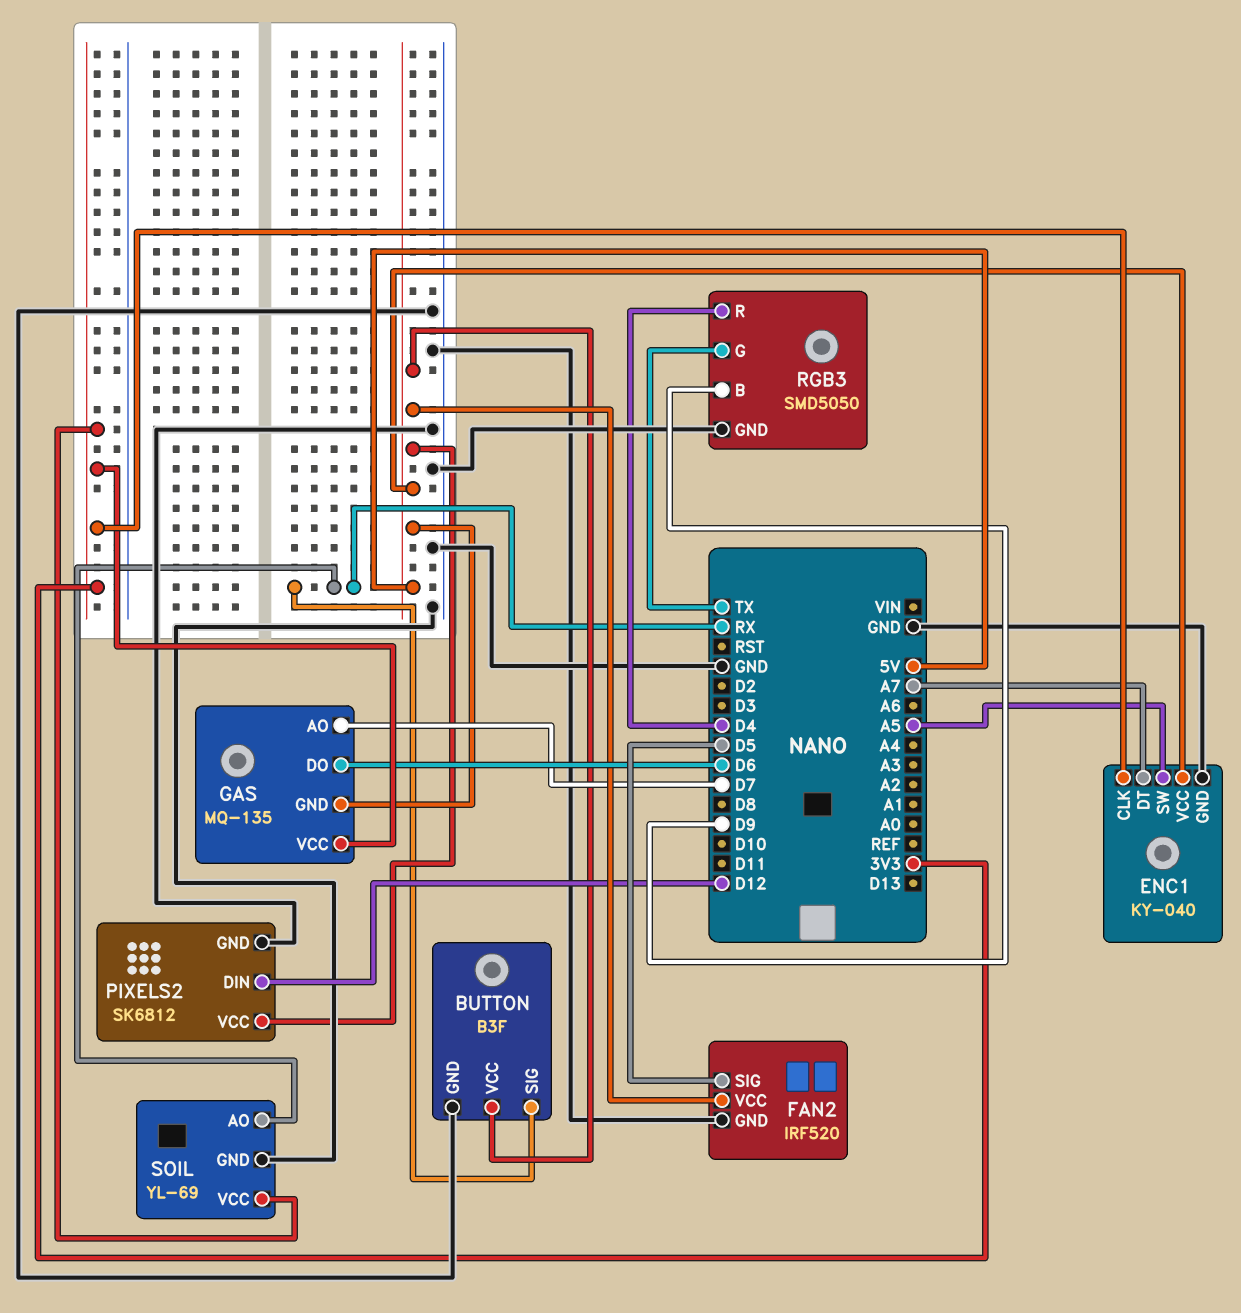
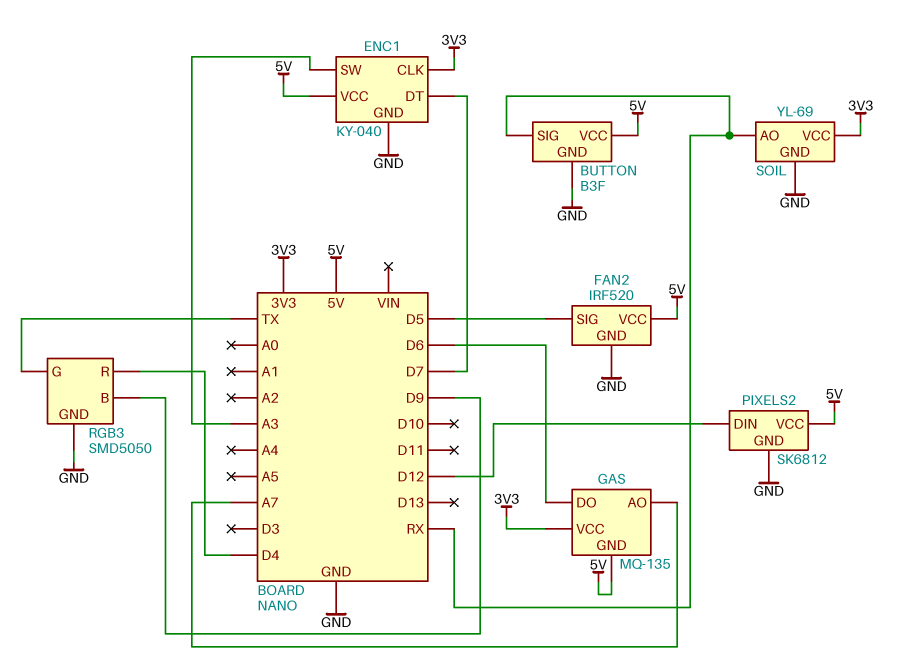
ENC1 pin DT: A7 -> D7
ENC1 pin SW: A5 -> A3
GAS pin AO: D7 -> A7

